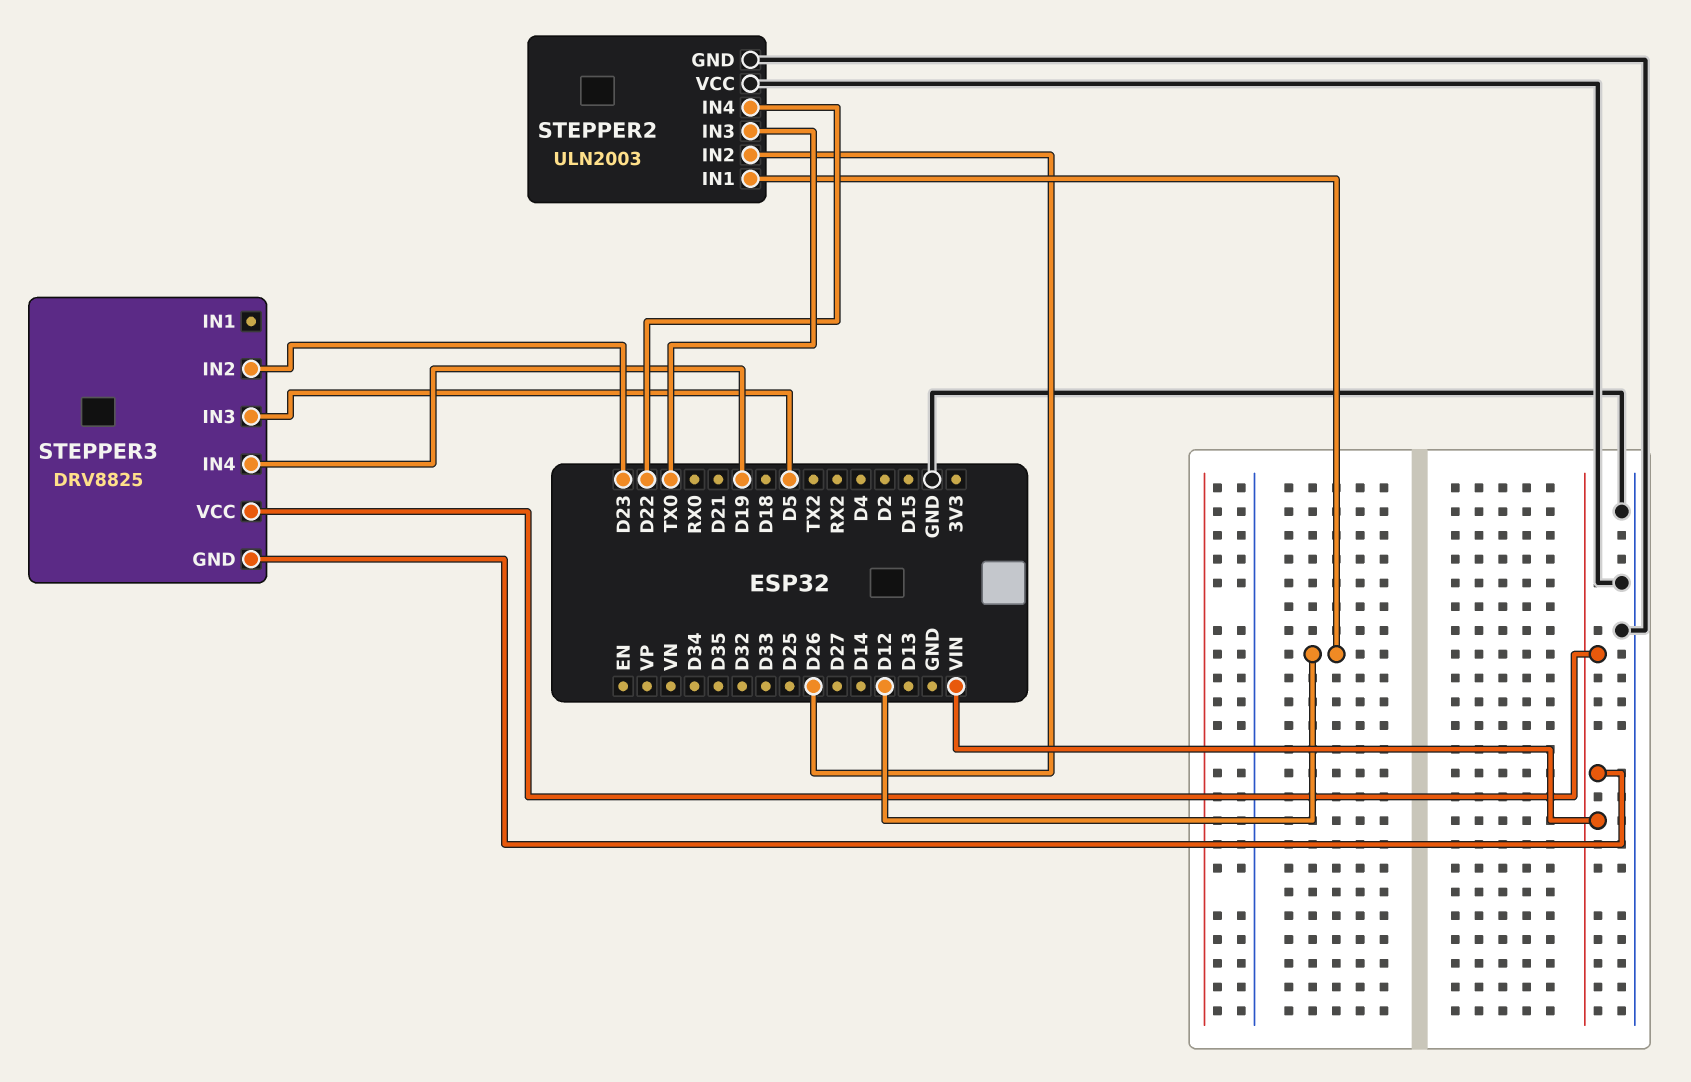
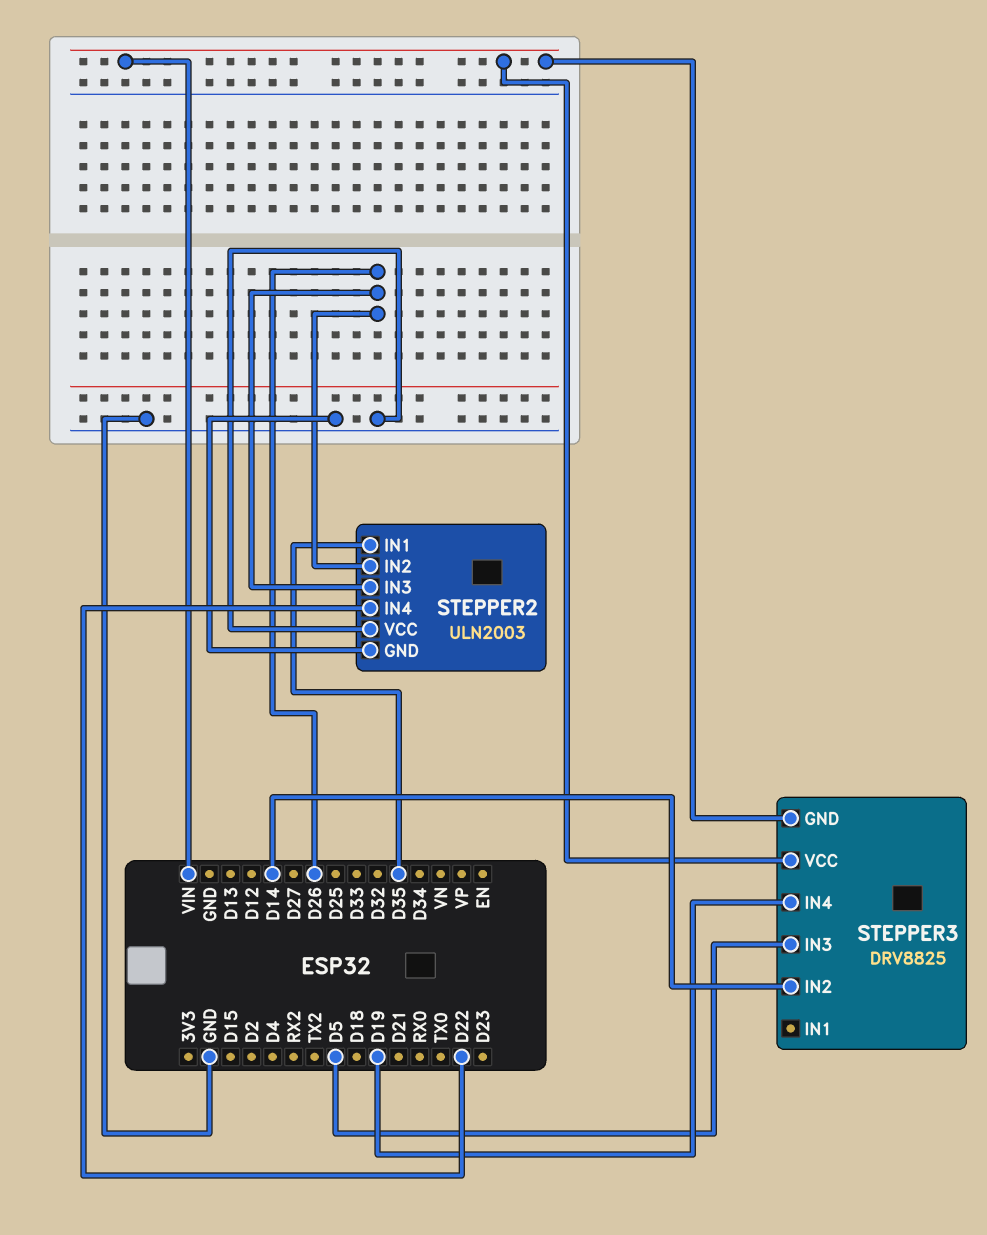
STEPPER2 pin IN1: D12 -> D35
STEPPER2 pin IN3: TX0 -> D26
STEPPER3 pin IN2: D23 -> D14

